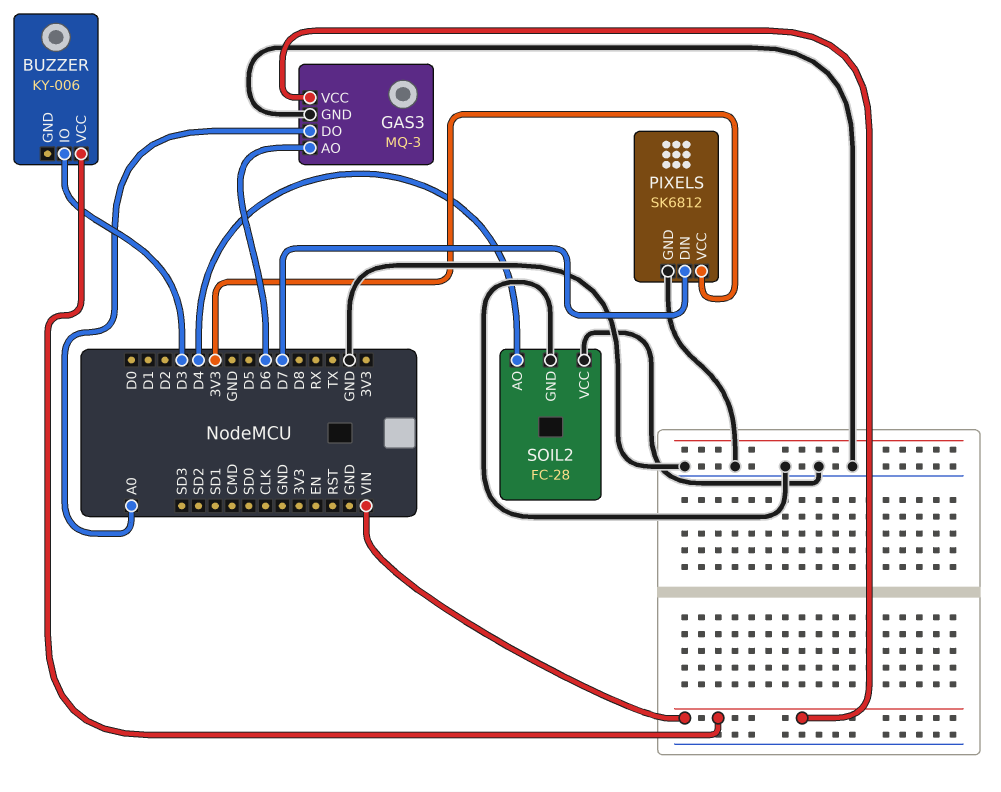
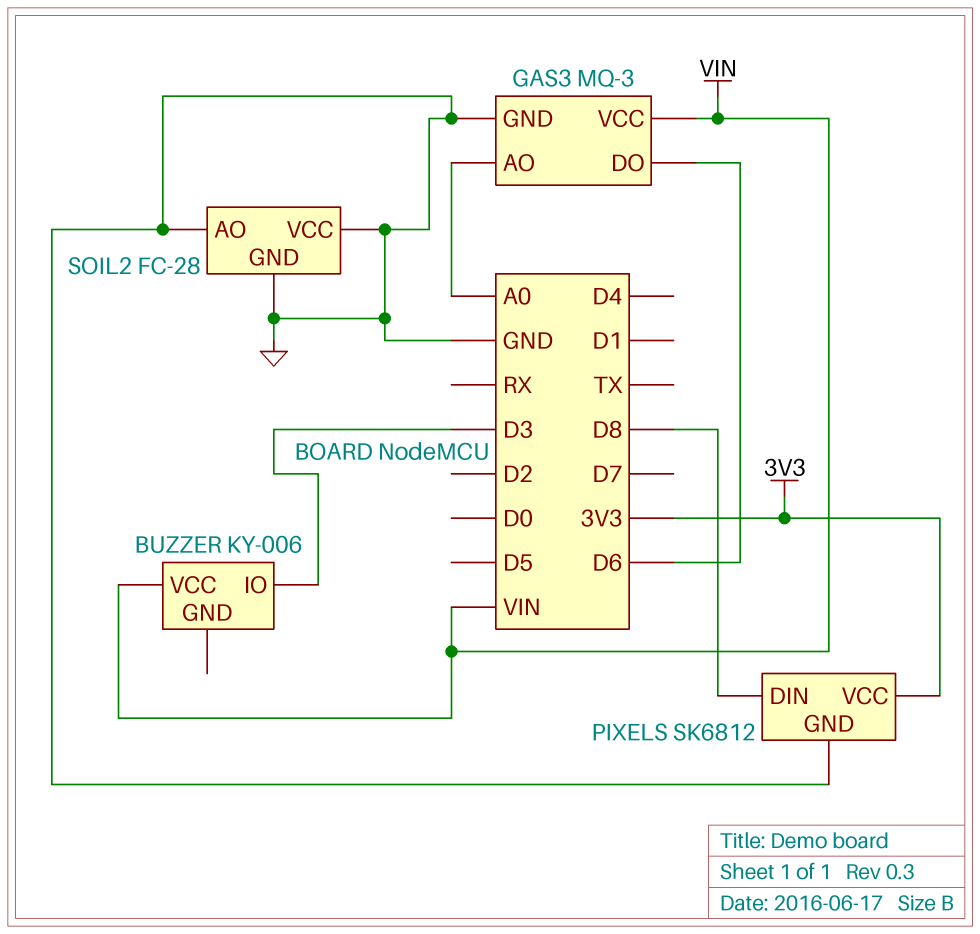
GAS3 pin AO: D6 -> A0
GAS3 pin DO: A0 -> D6
PIXELS pin DIN: D7 -> D8
SOIL2 pin AO: D4 -> GND

